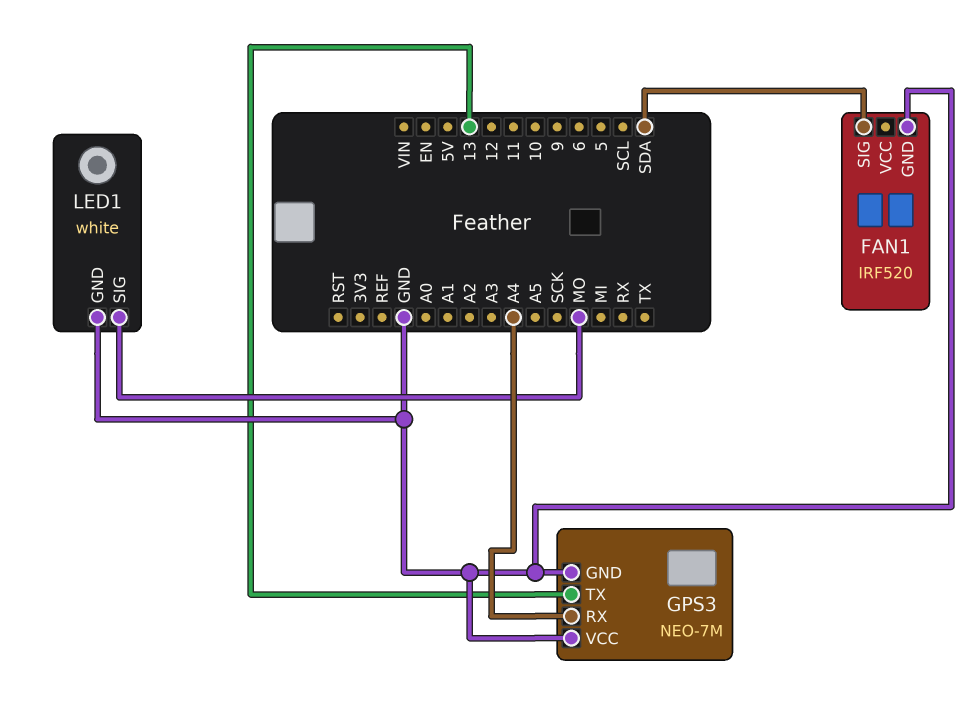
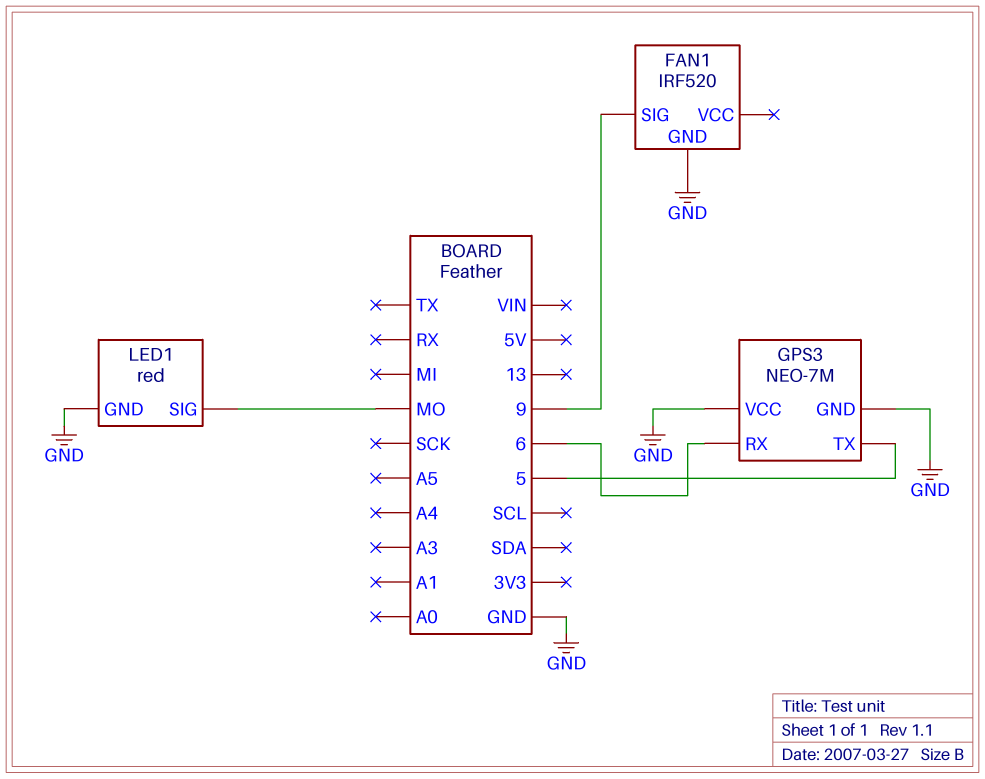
FAN1 pin SIG: SDA -> 9
GPS3 pin RX: A4 -> 6
GPS3 pin TX: 13 -> 5
LED1: white -> red

